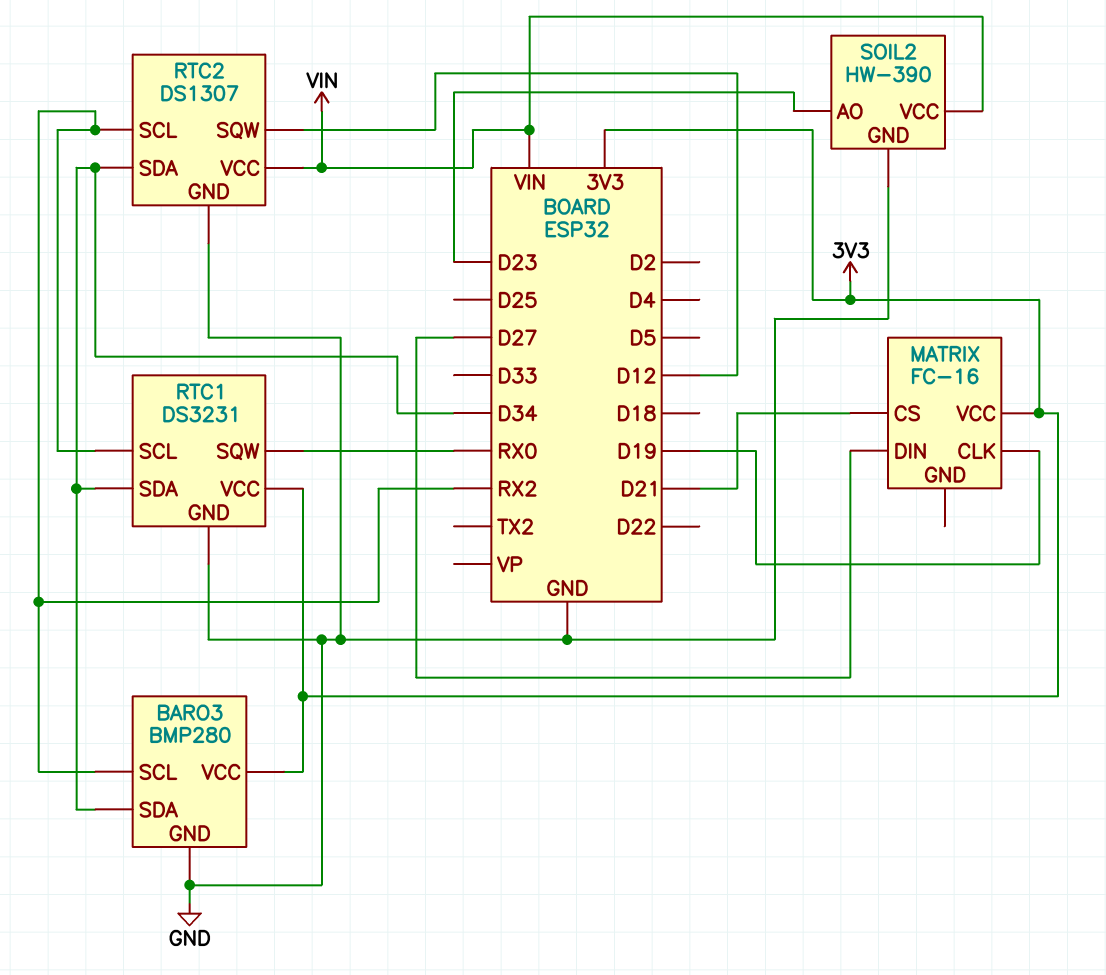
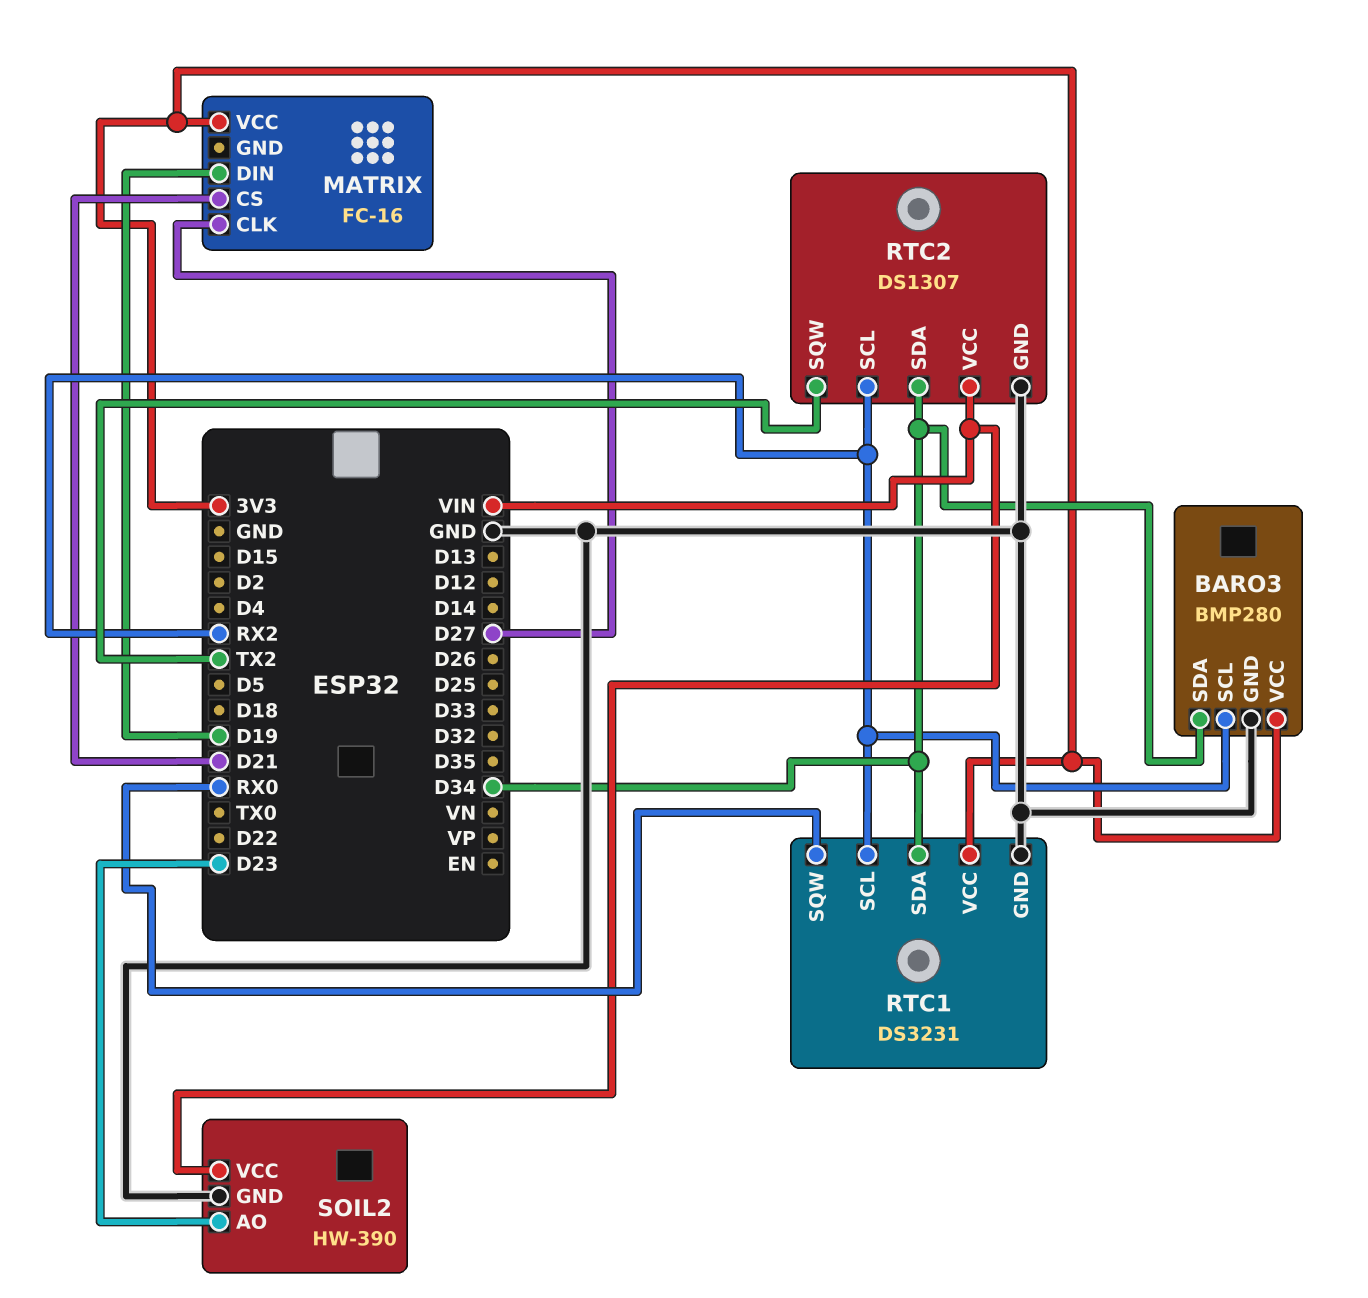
MATRIX pin CLK: D19 -> D27
MATRIX pin DIN: D27 -> D19
RTC2 pin SQW: D12 -> TX2

